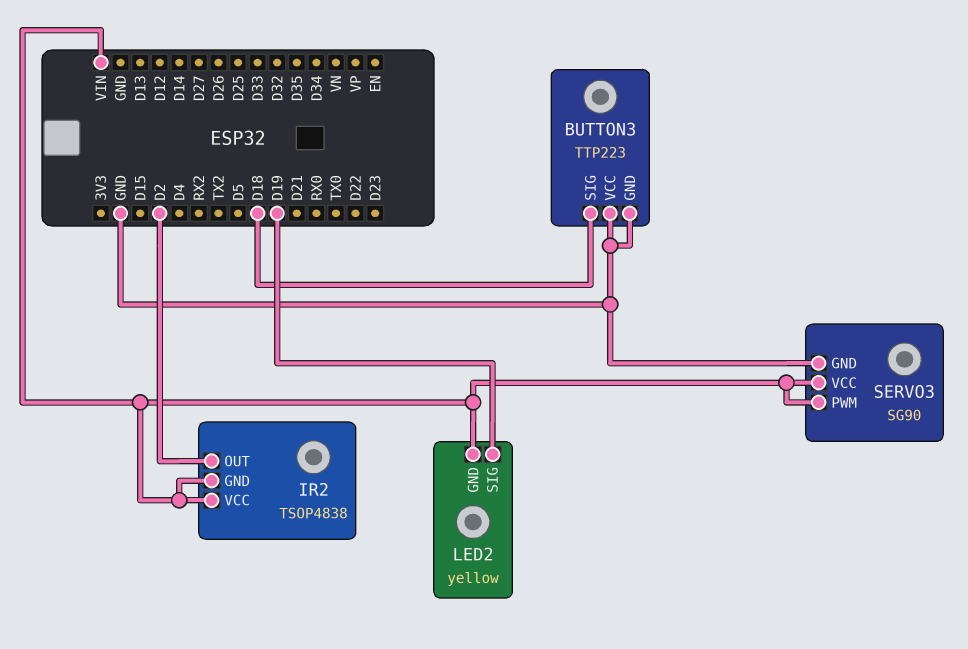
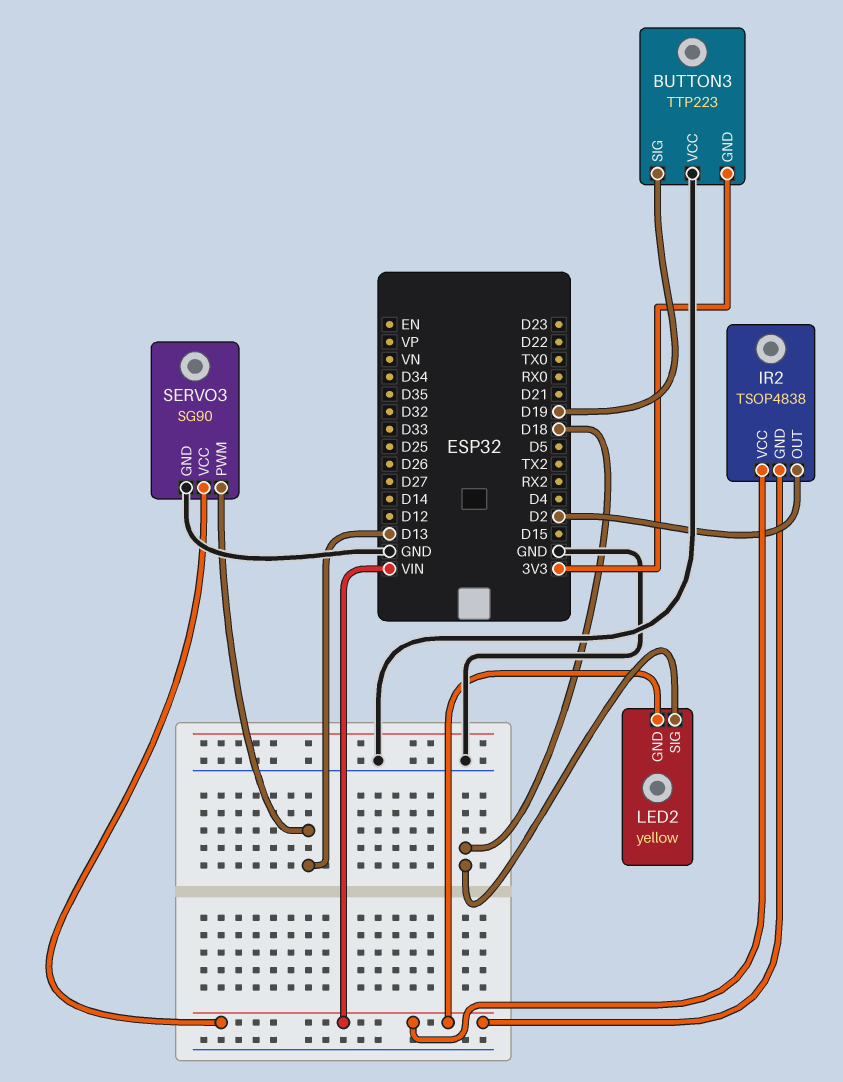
BUTTON3 pin GND: GND -> 3V3
BUTTON3 pin SIG: D18 -> D19
LED2 pin SIG: D19 -> D18
SERVO3 pin PWM: VIN -> D13

